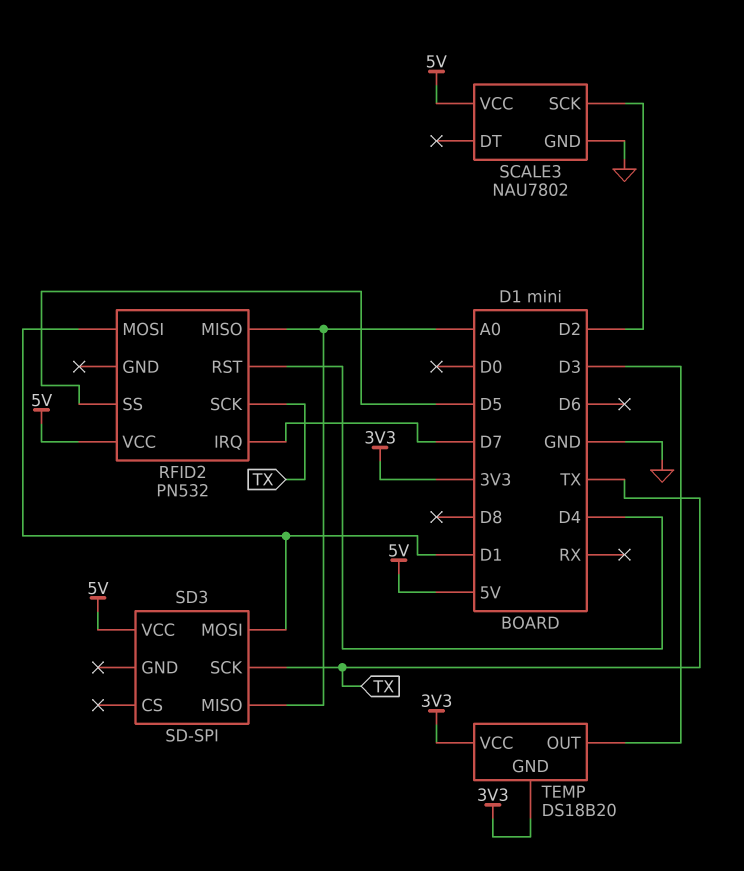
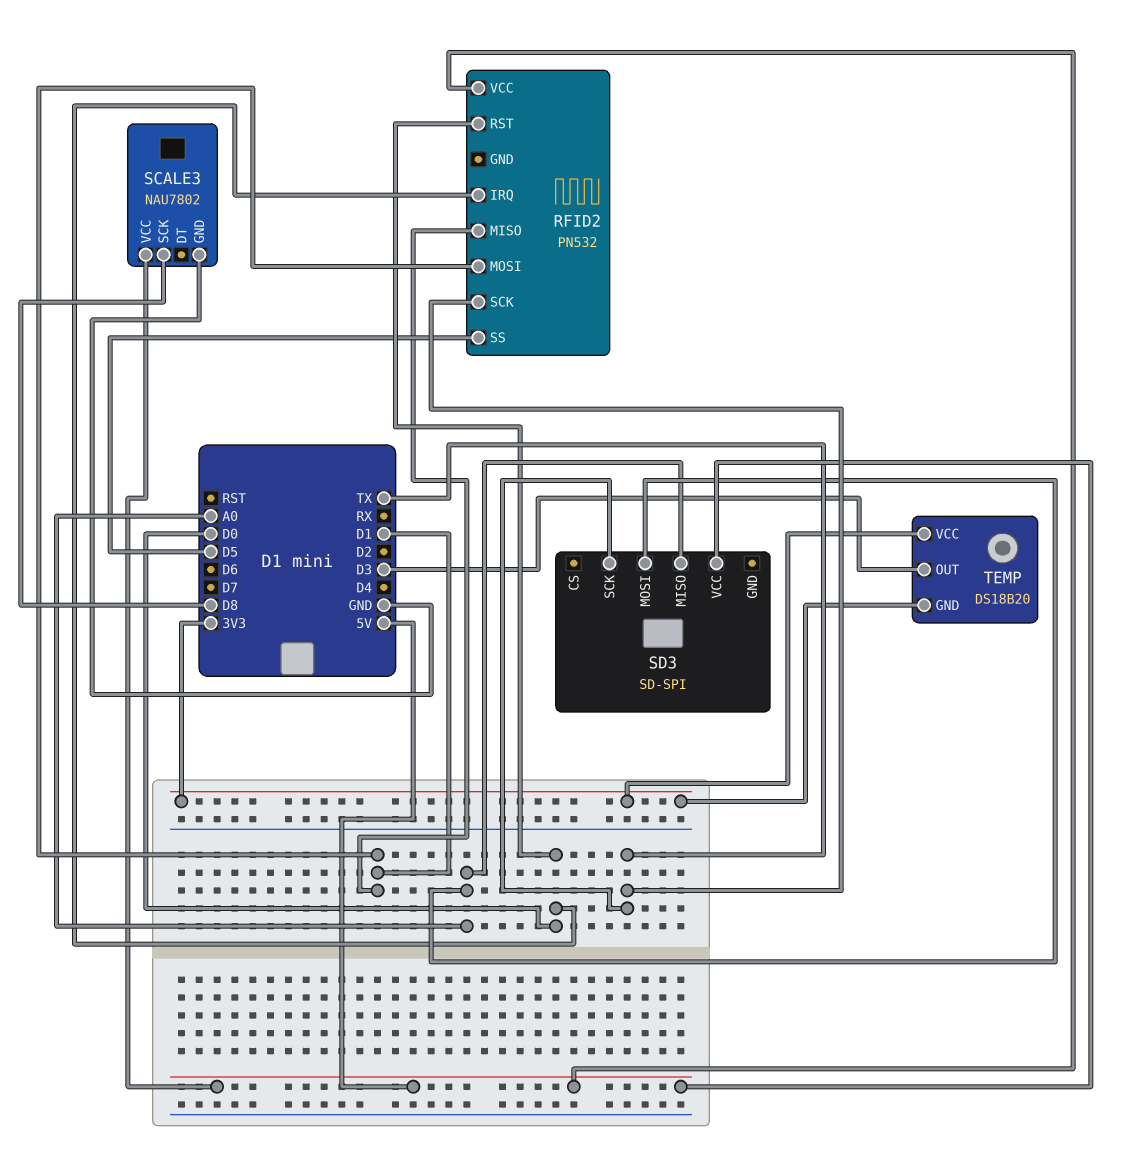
RFID2 pin IRQ: D7 -> D0
RFID2 pin MISO: A0 -> D1
RFID2 pin RST: D4 -> D0
SCALE3 pin SCK: D2 -> D8
SD3 pin MOSI: D1 -> A0

